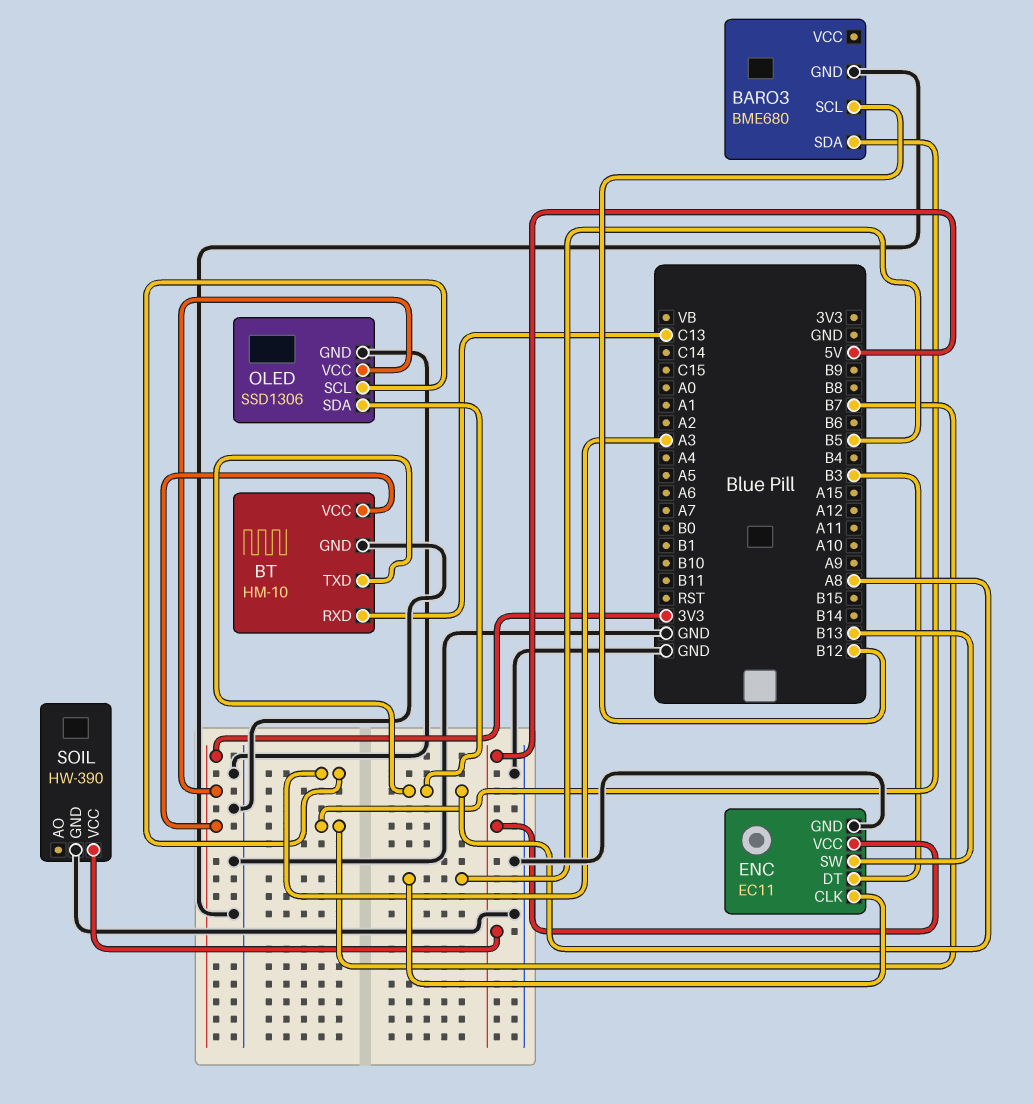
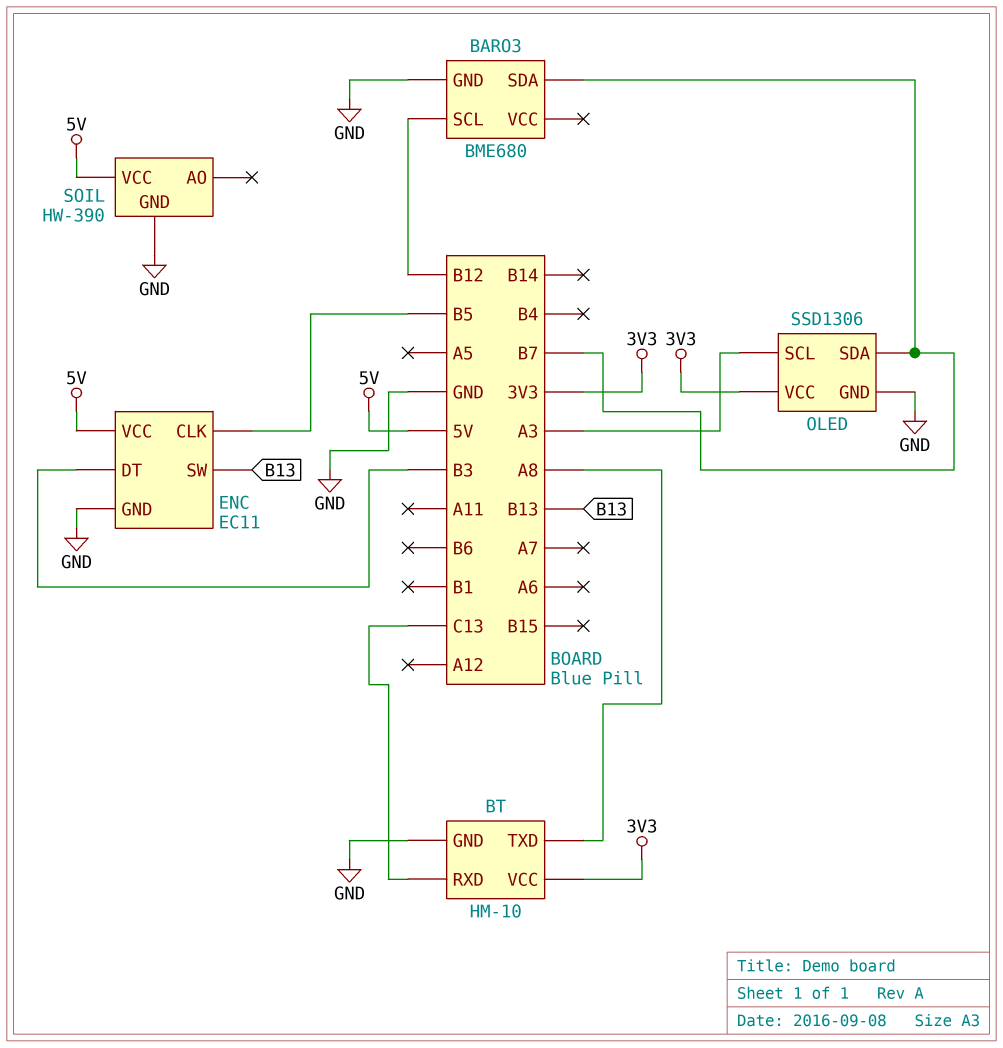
OLED pin SDA: A8 -> B7

